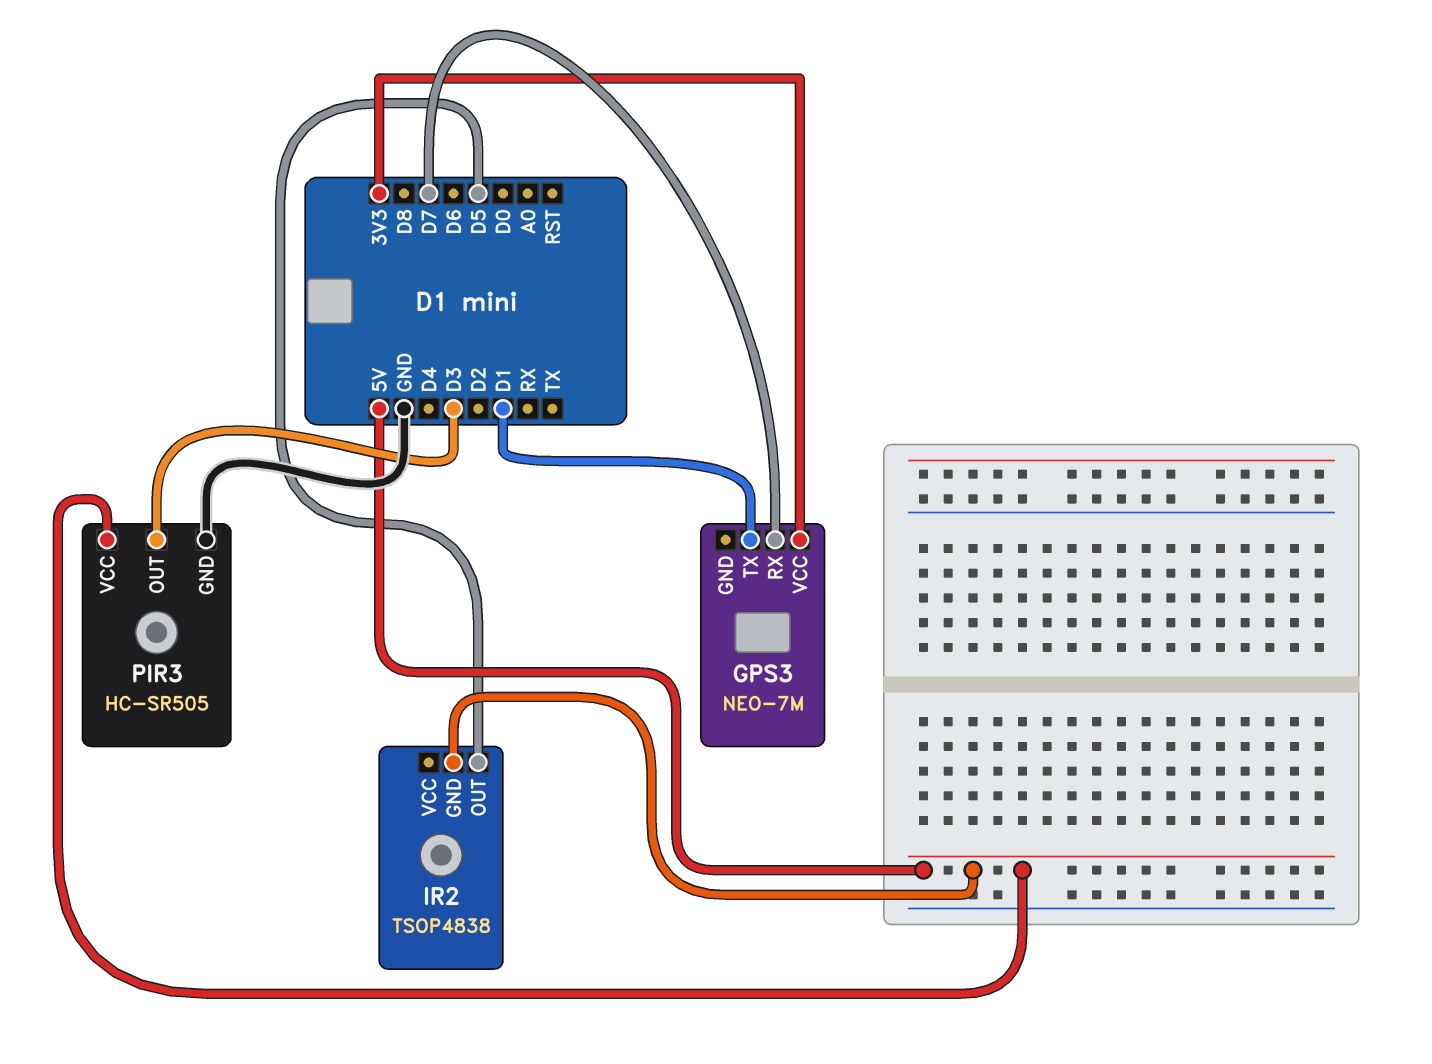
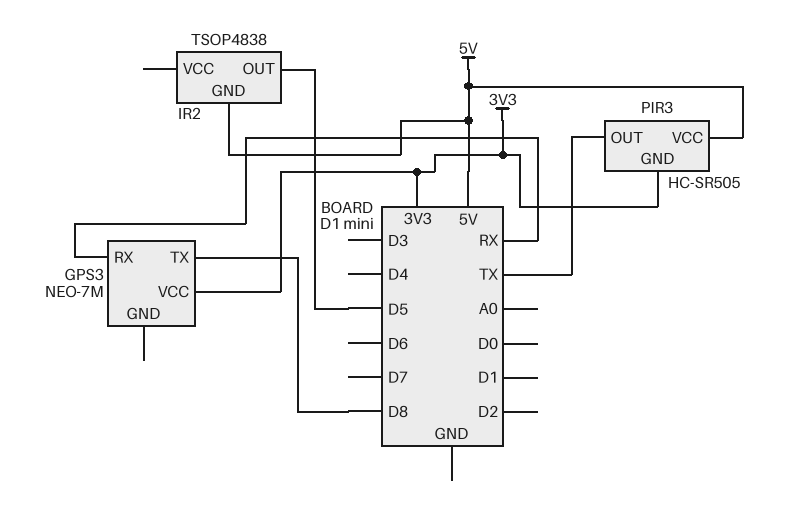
GPS3 pin RX: D7 -> RX
GPS3 pin TX: D1 -> D8
PIR3 pin GND: GND -> 3V3
PIR3 pin OUT: D3 -> TX

